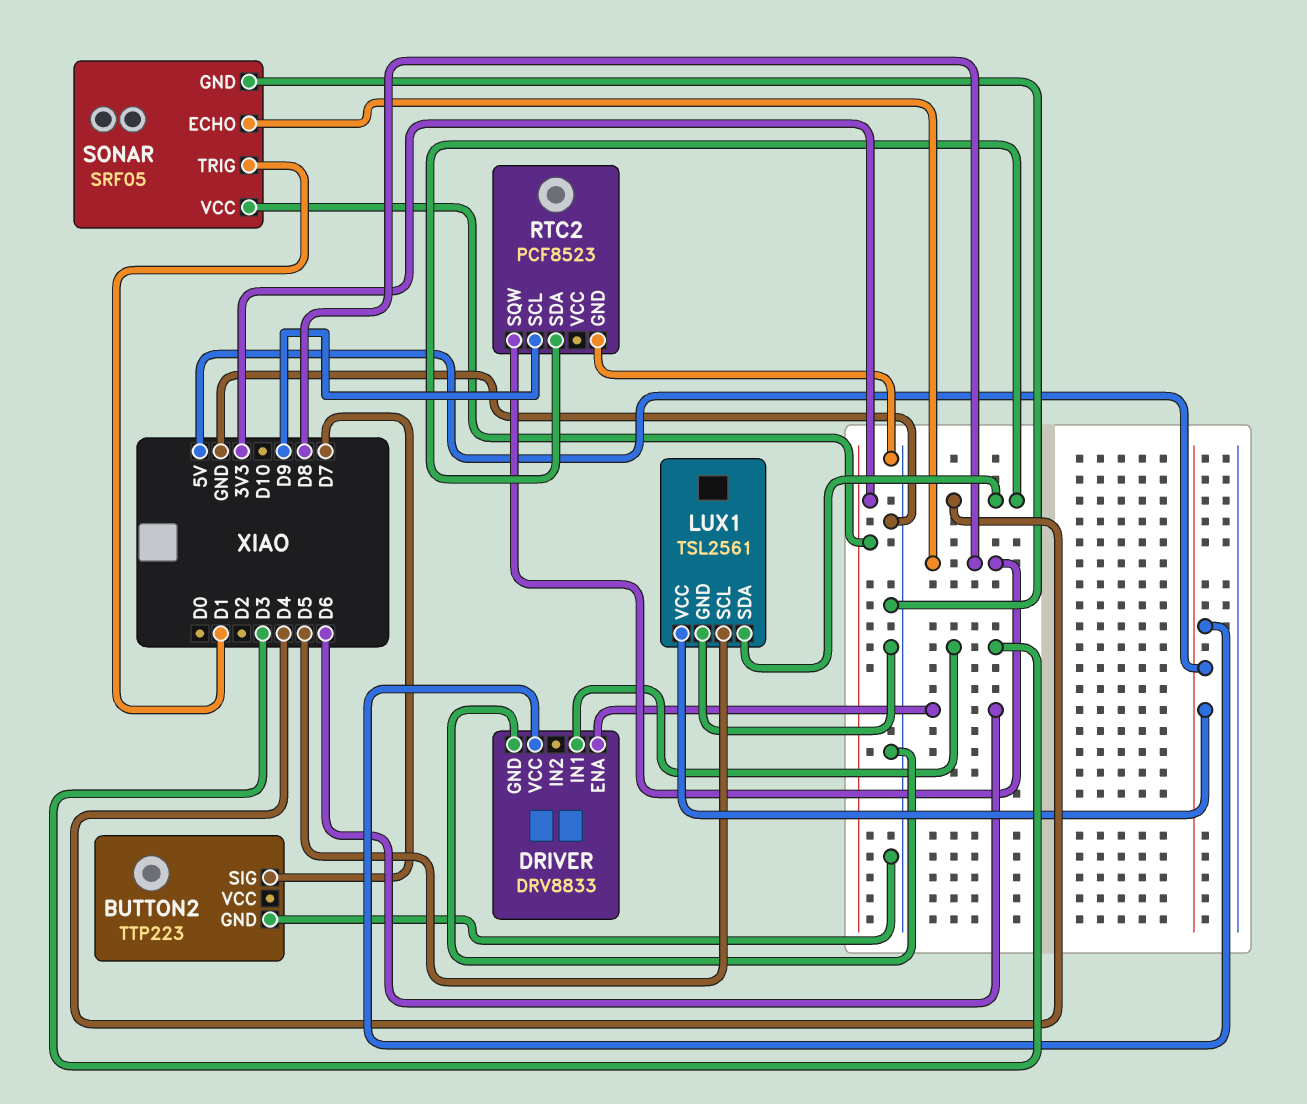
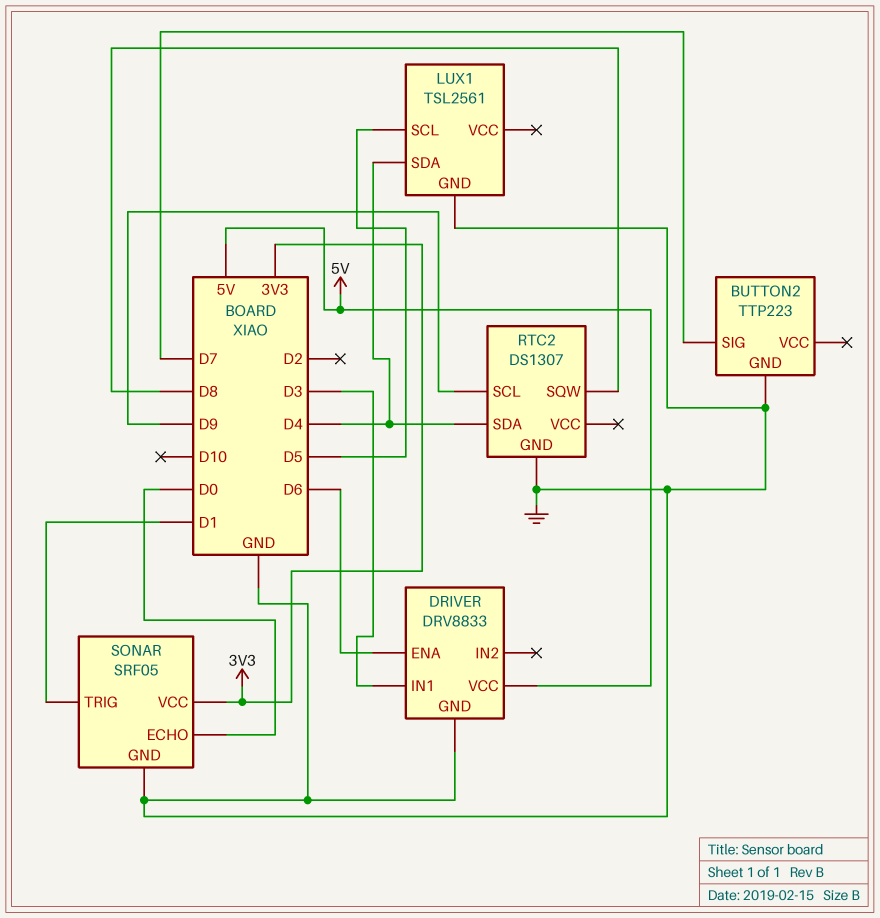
LUX1 pin VCC: 5V -> none
RTC2: PCF8523 -> DS1307
SONAR pin ECHO: D8 -> D0

